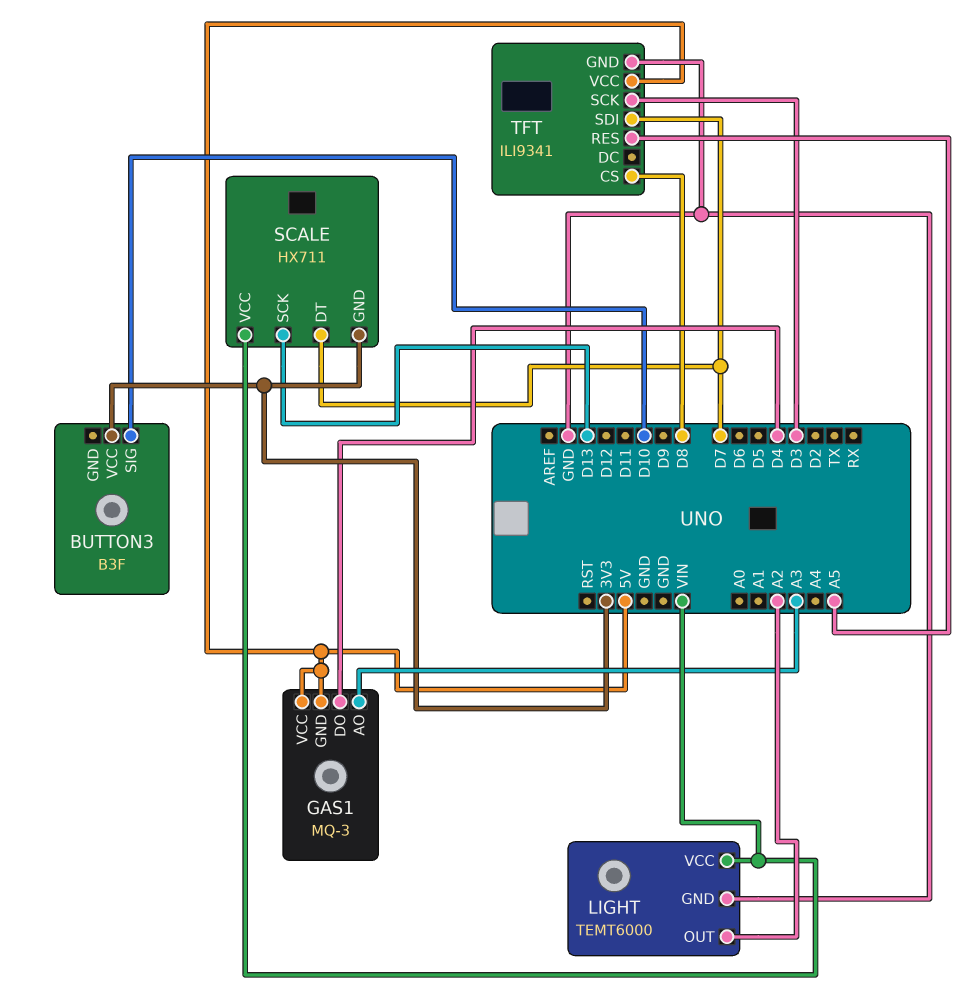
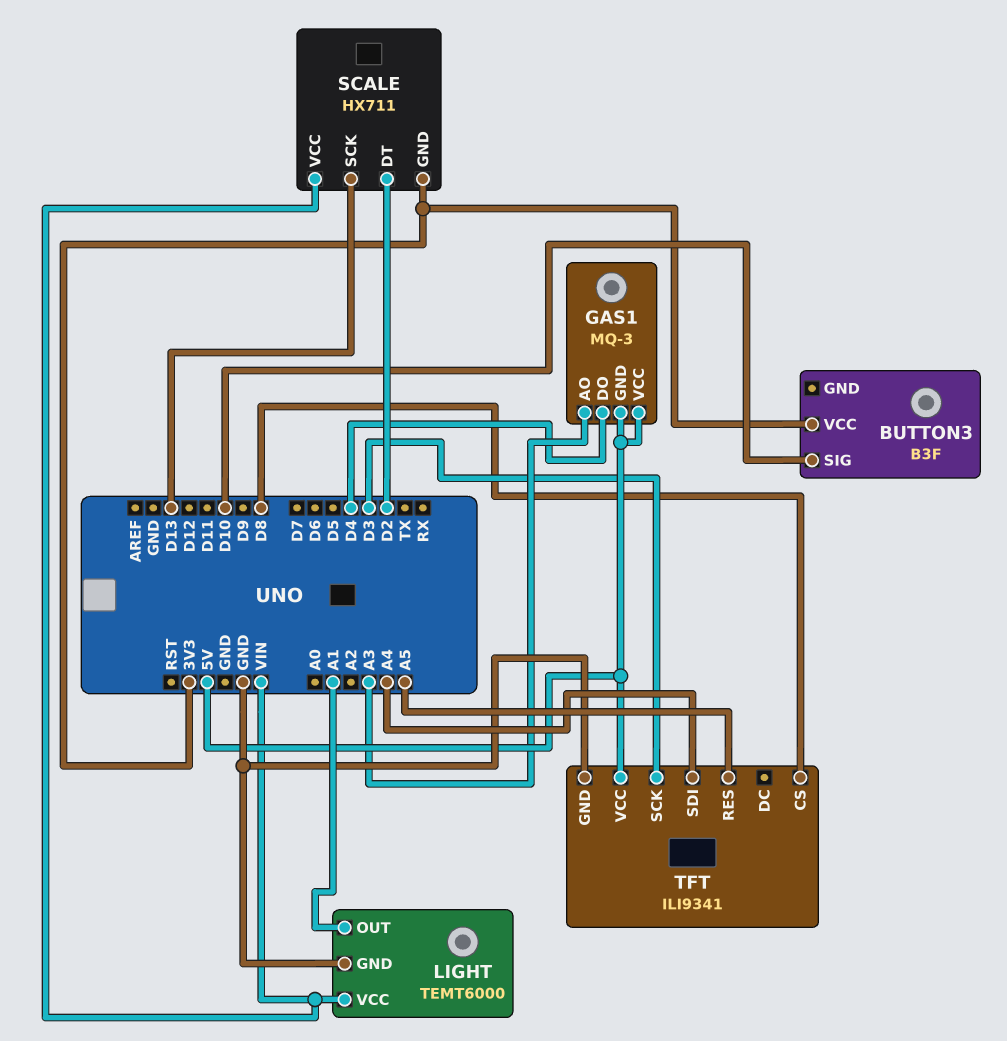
LIGHT pin OUT: A2 -> A1
SCALE pin DT: D7 -> D2
TFT pin SDI: D7 -> A4

